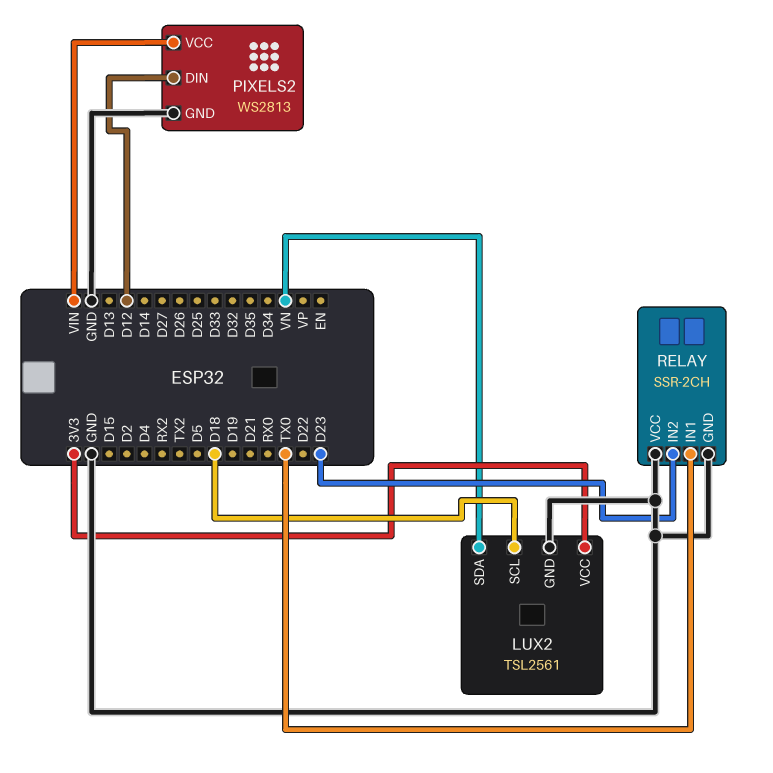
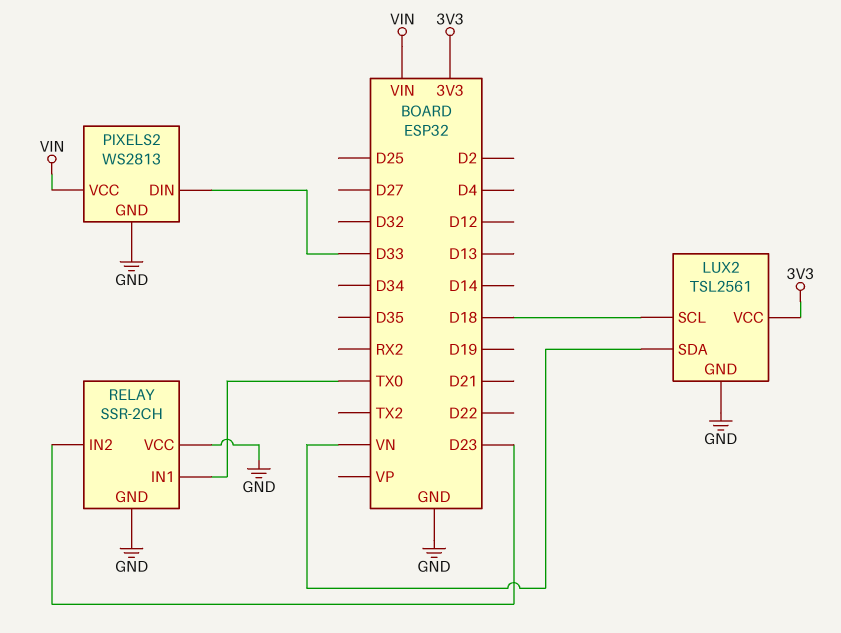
PIXELS2 pin DIN: D12 -> D33

